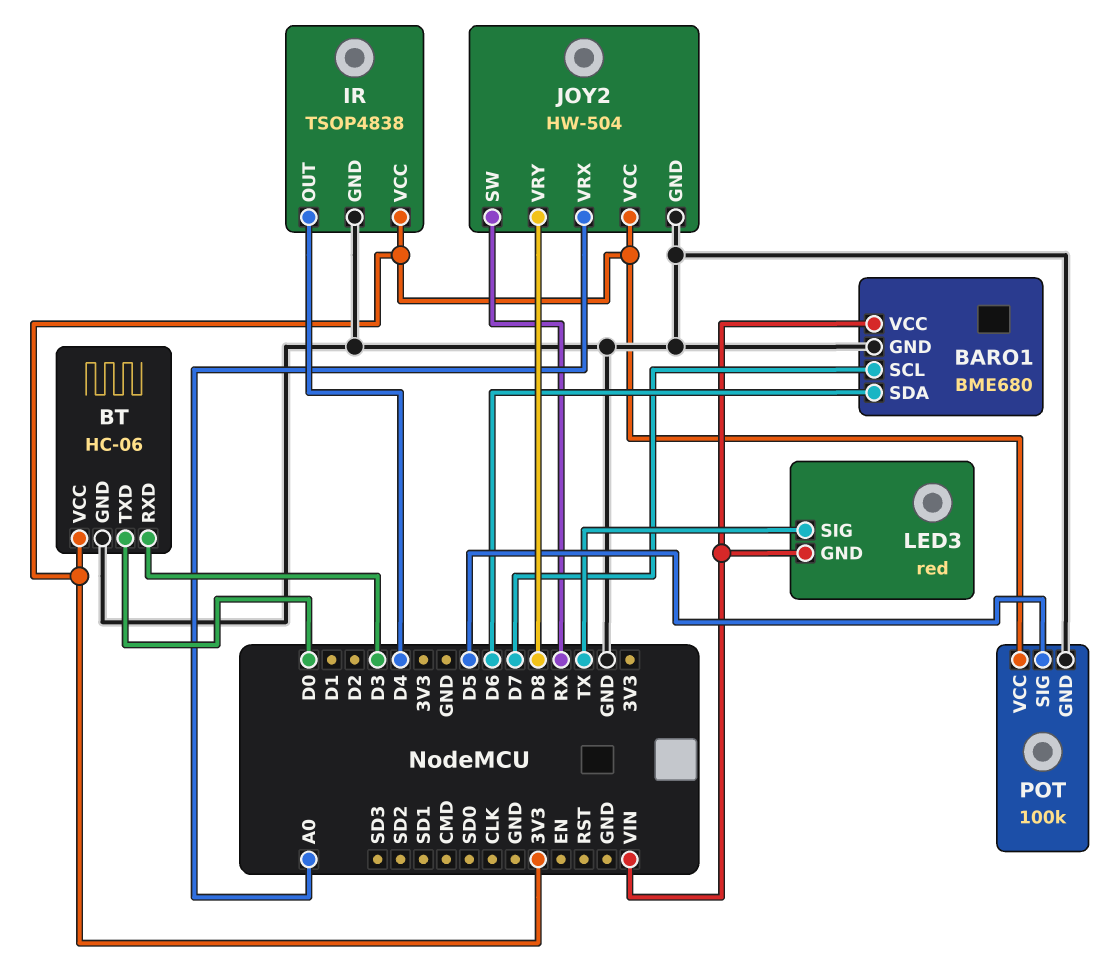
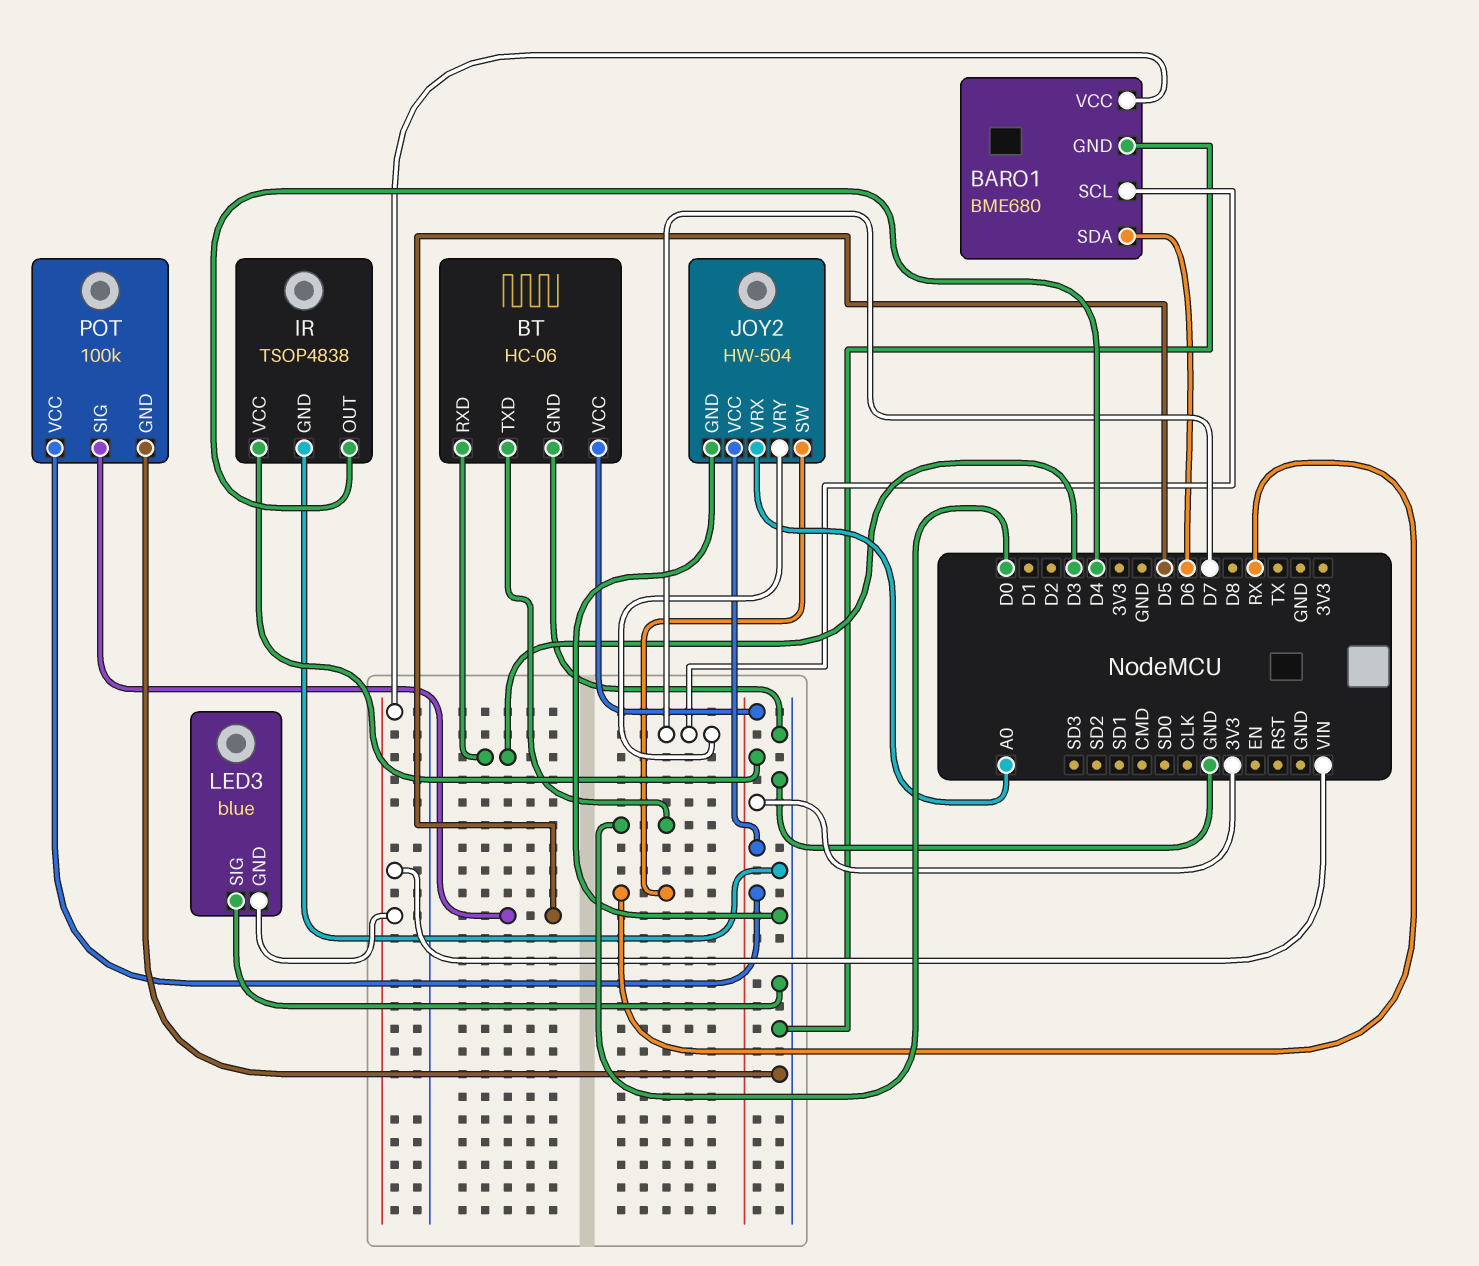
JOY2 pin VRY: D8 -> D7
LED3: red -> blue
LED3 pin SIG: TX -> GND

